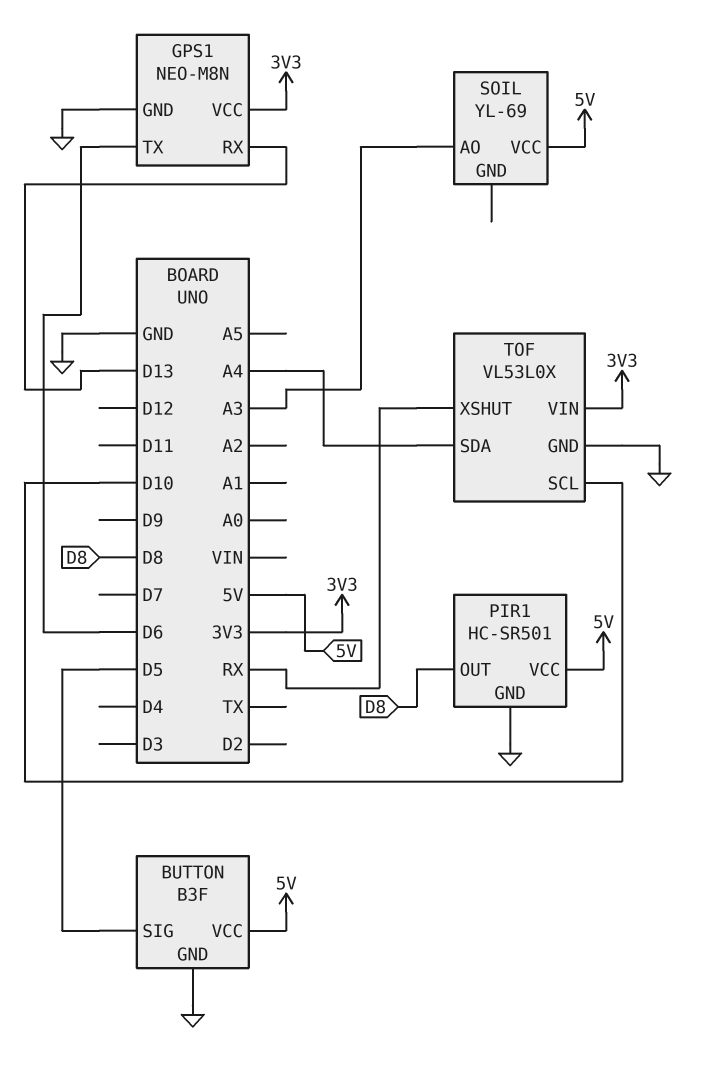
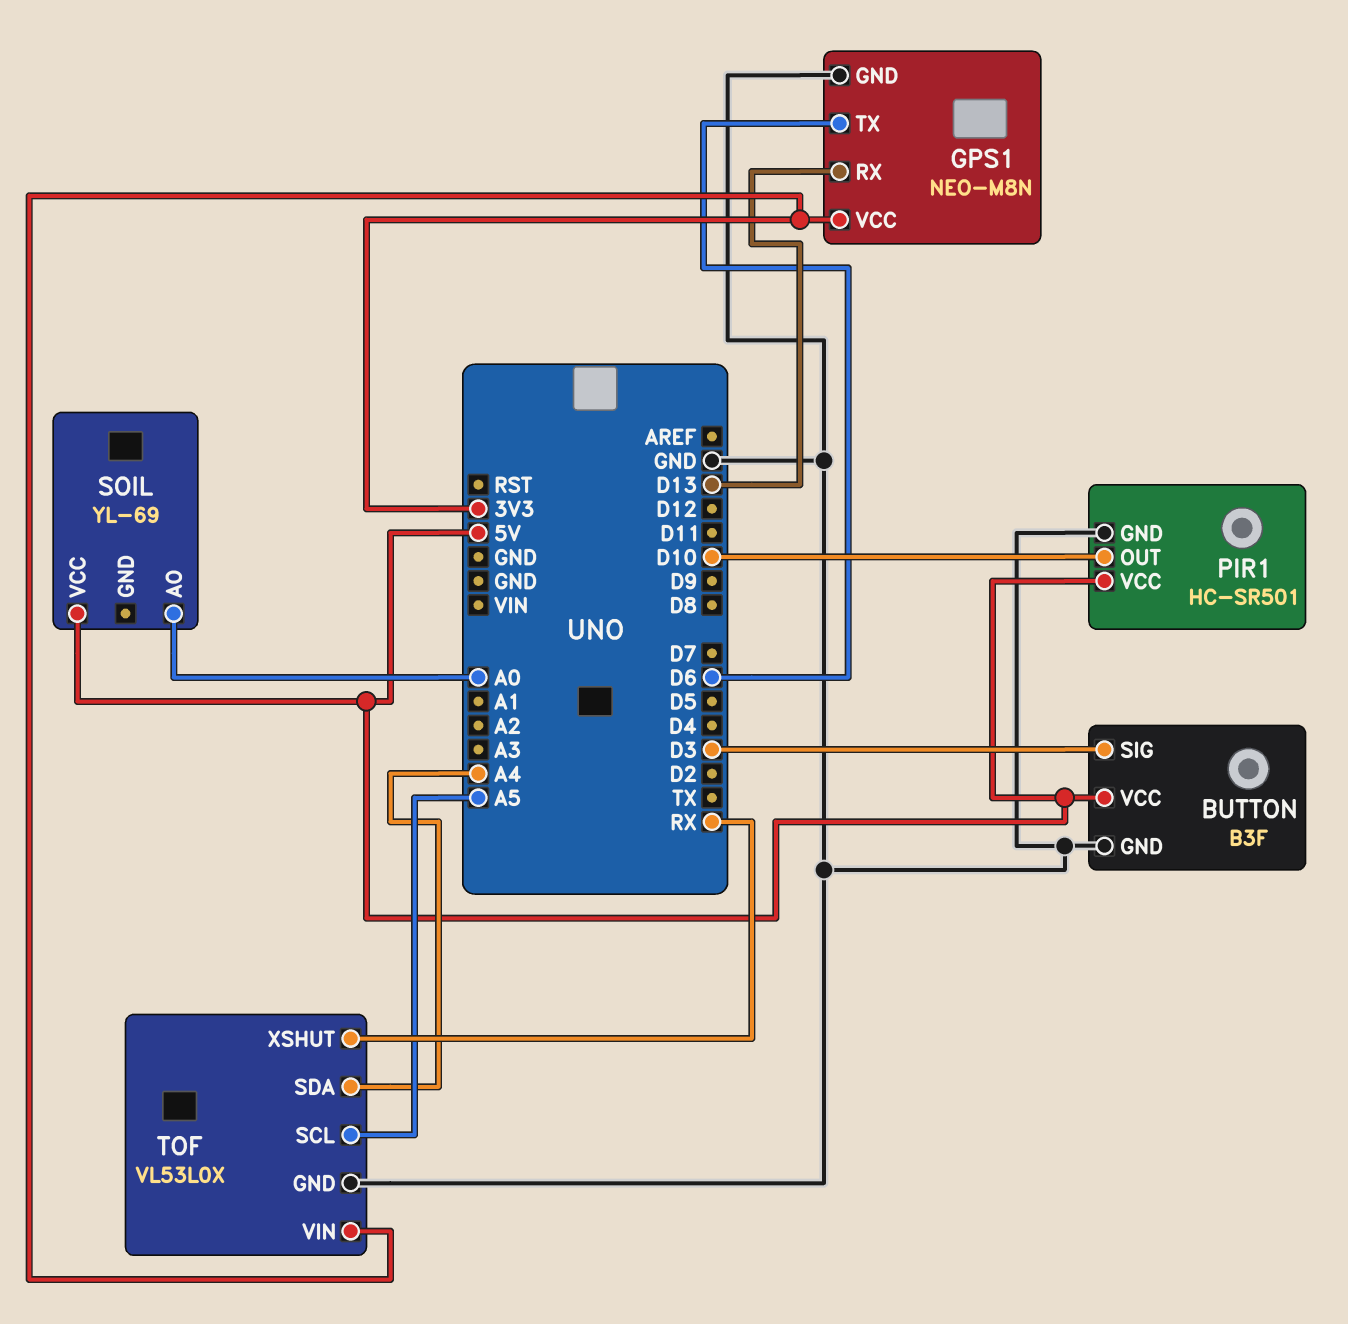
BUTTON pin SIG: D5 -> D3
PIR1 pin OUT: D8 -> D10
SOIL pin AO: A3 -> A0
TOF pin SCL: D10 -> A5

